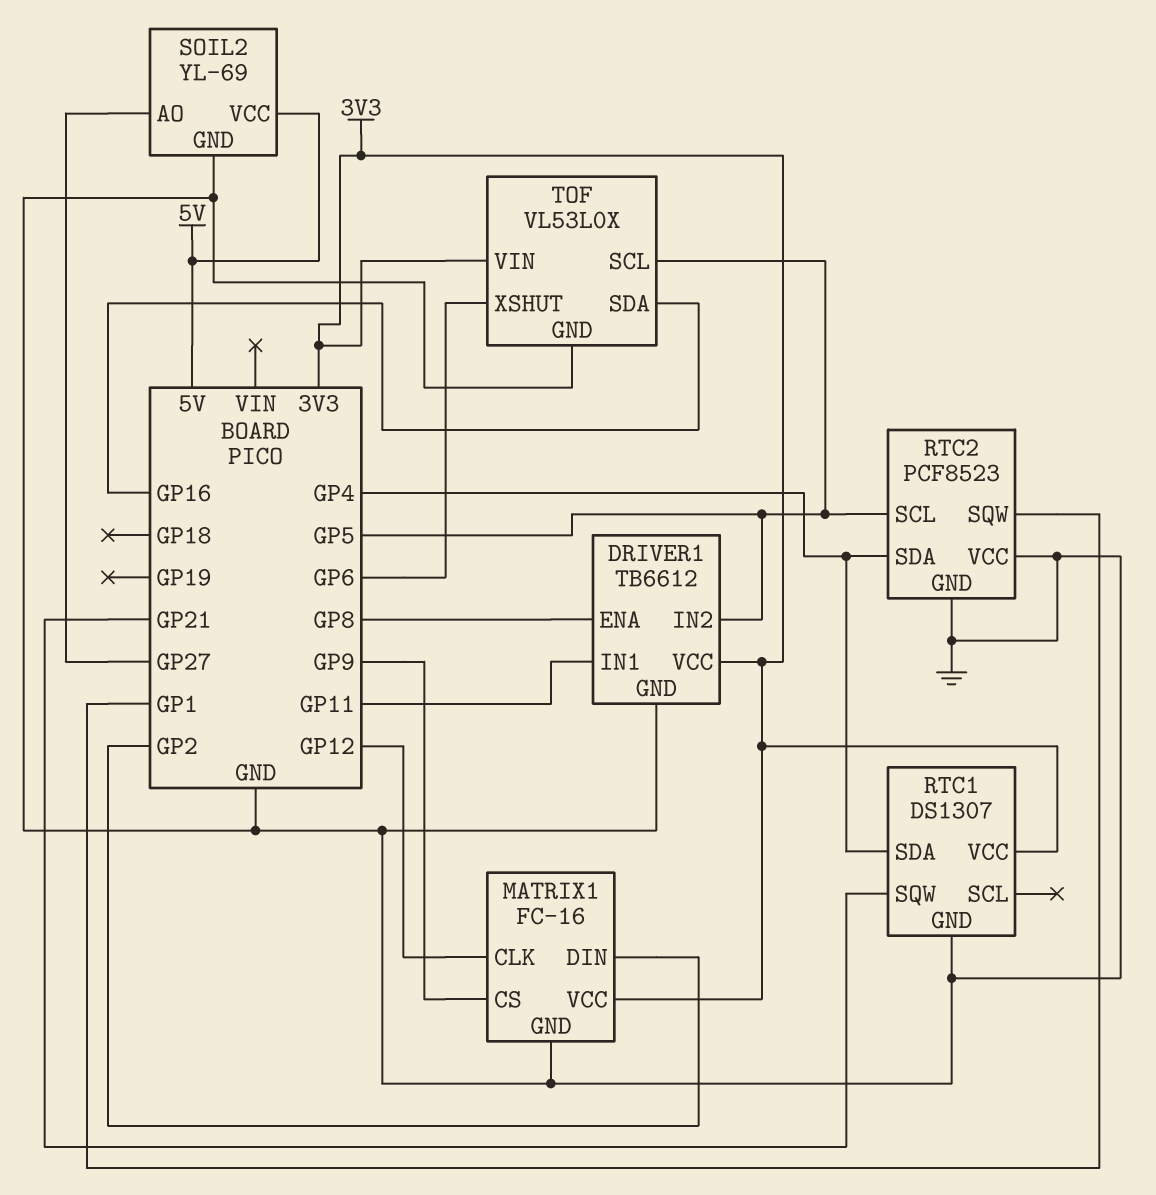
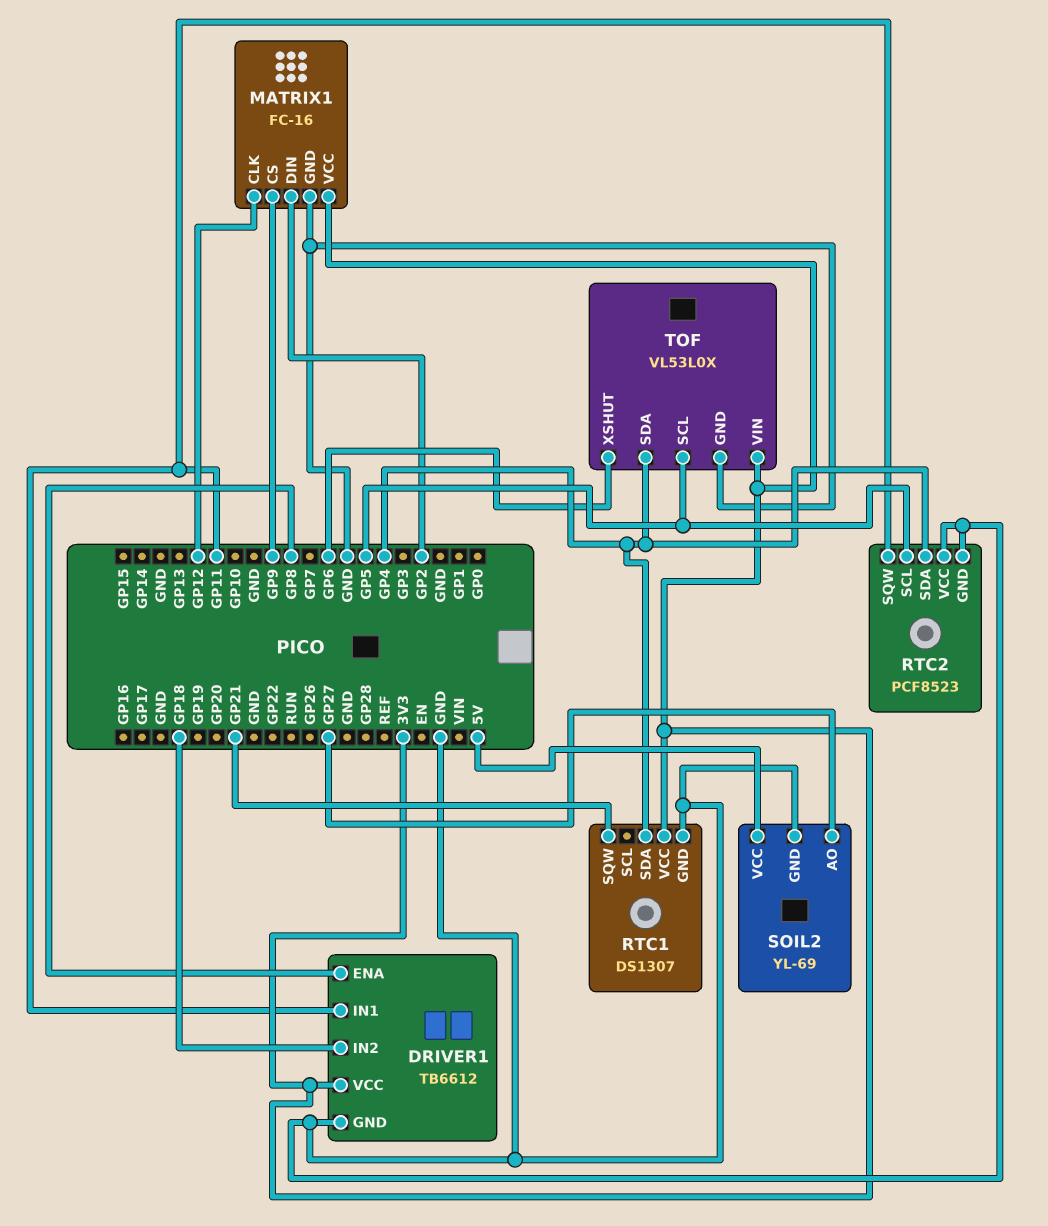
DRIVER1 pin IN2: GP5 -> GP18
RTC2 pin SQW: GP1 -> GP11
TOF pin SDA: GP16 -> GP4

